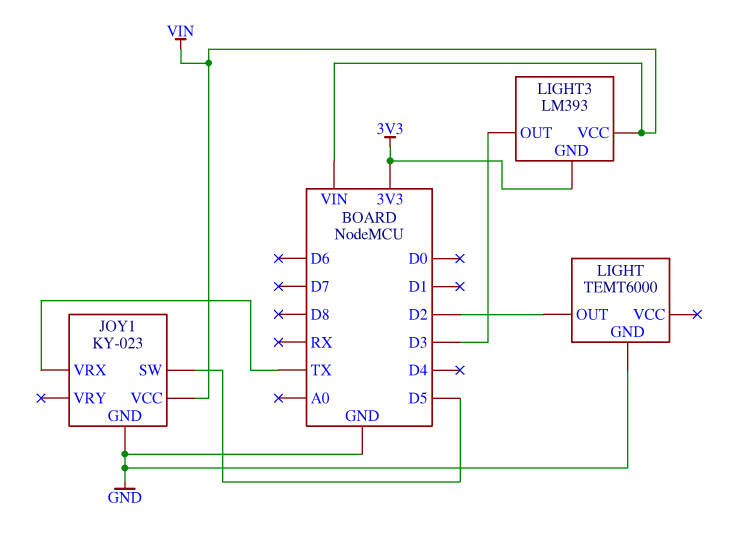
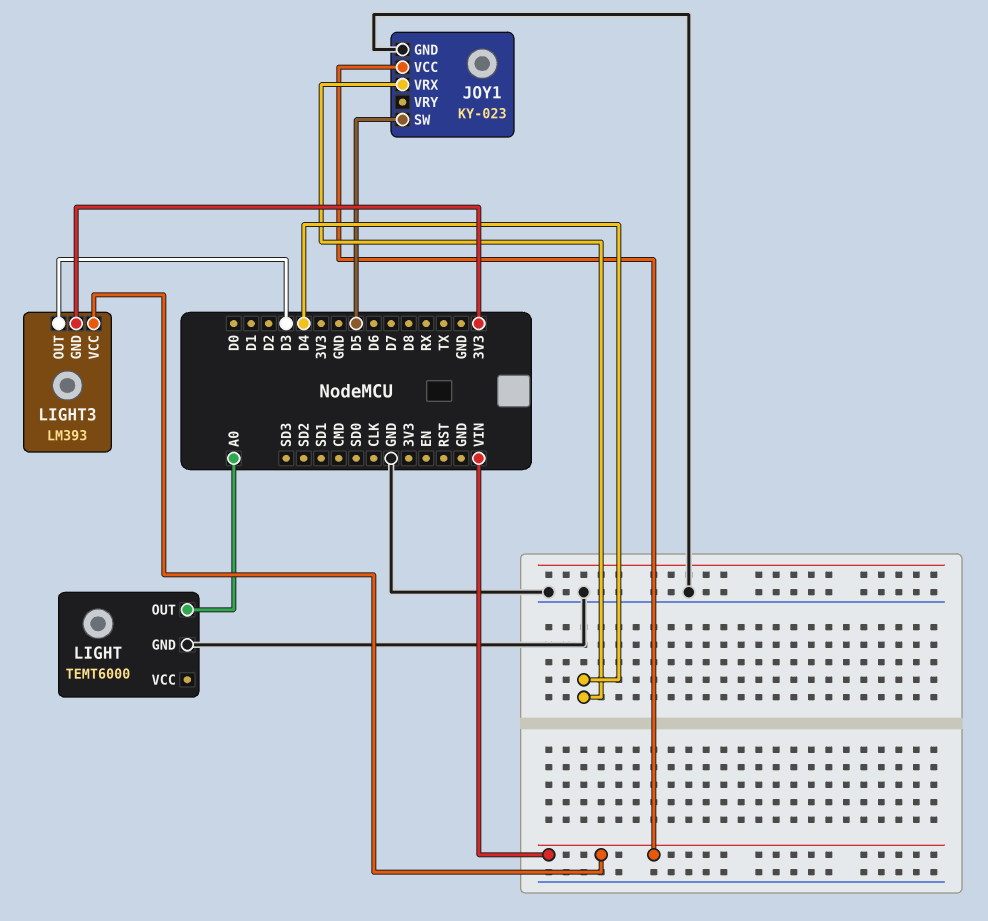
JOY1 pin VRX: TX -> D4
LIGHT pin OUT: D2 -> A0

